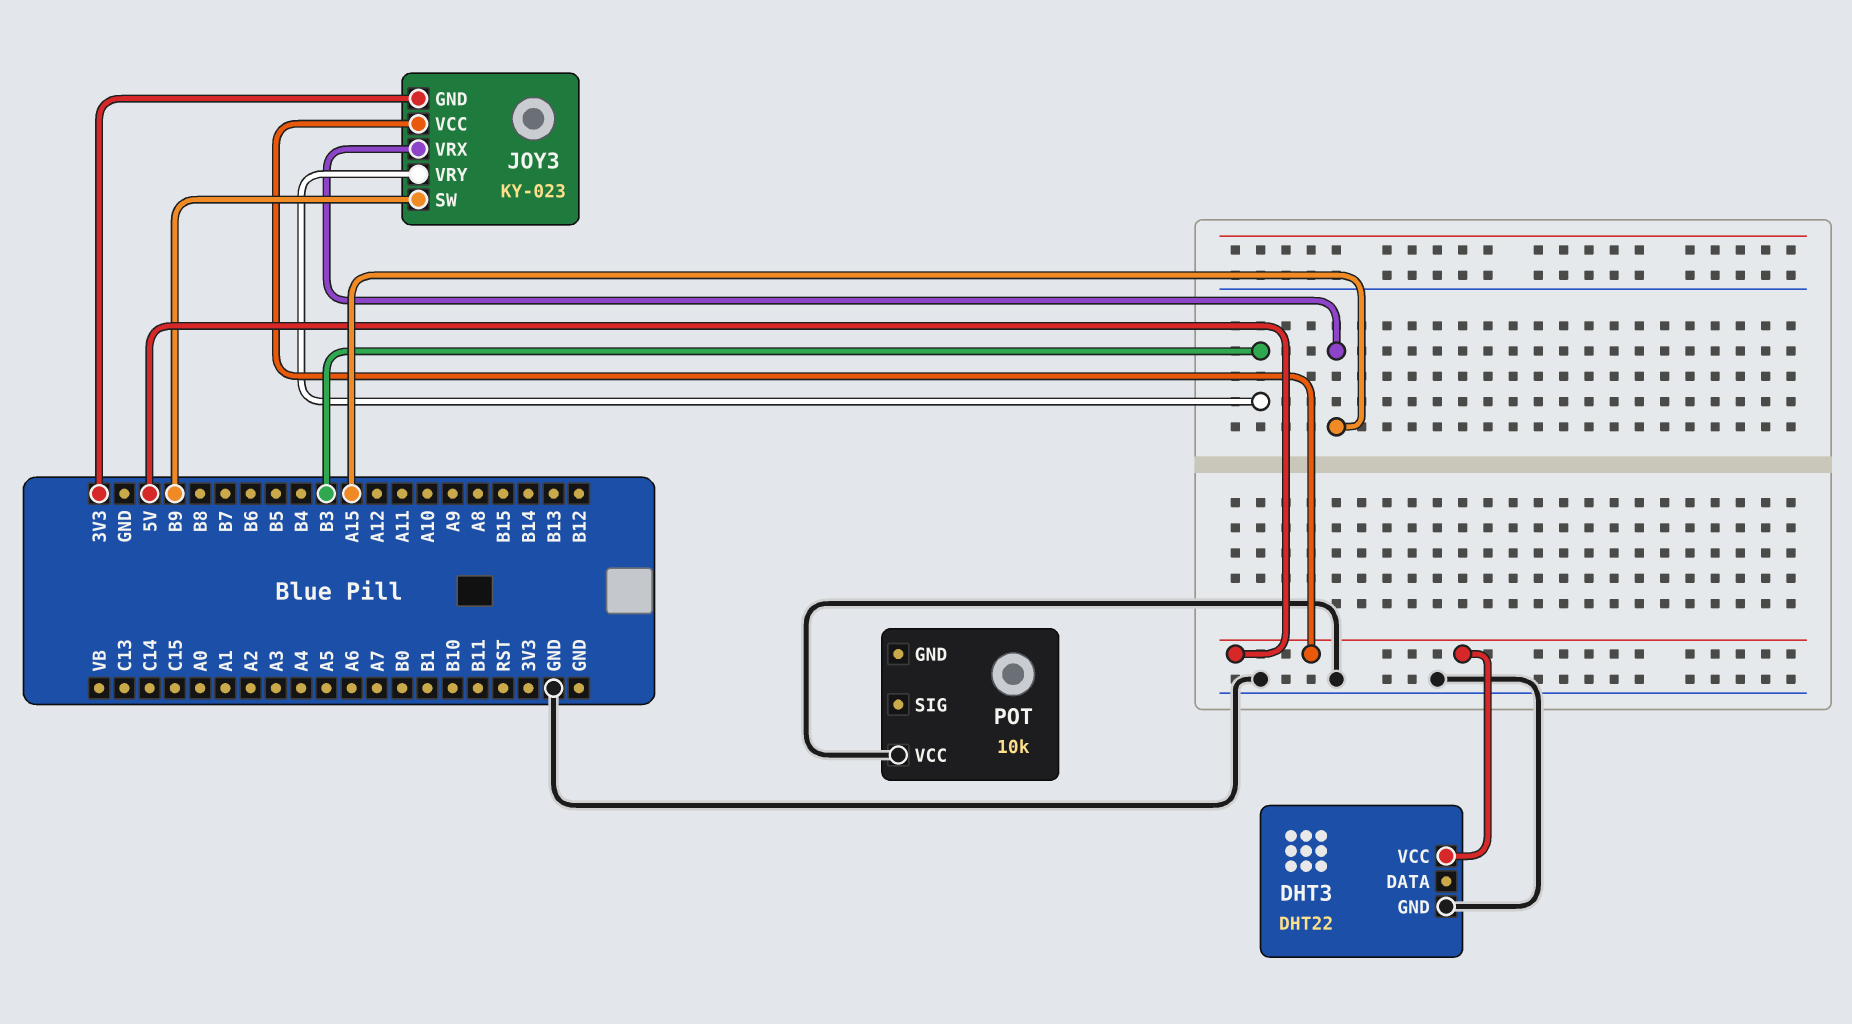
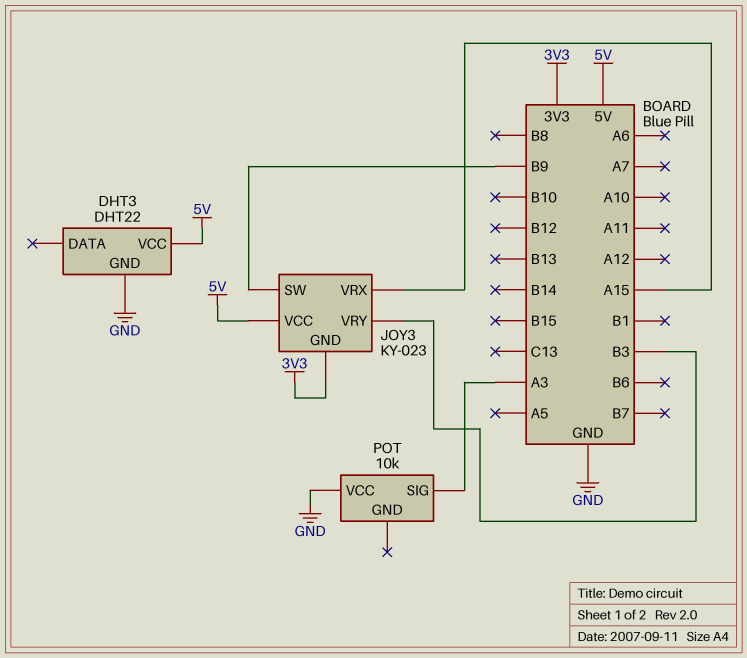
POT pin SIG: none -> A3

